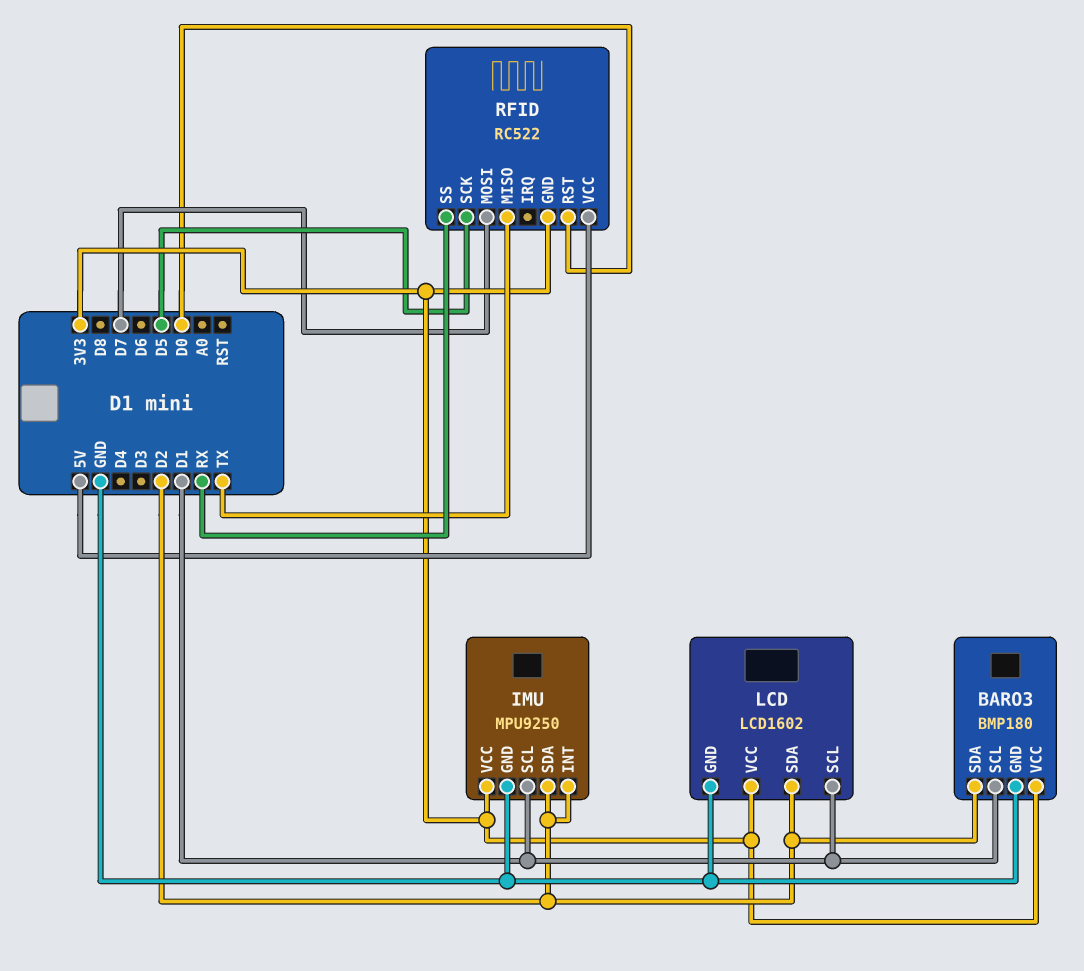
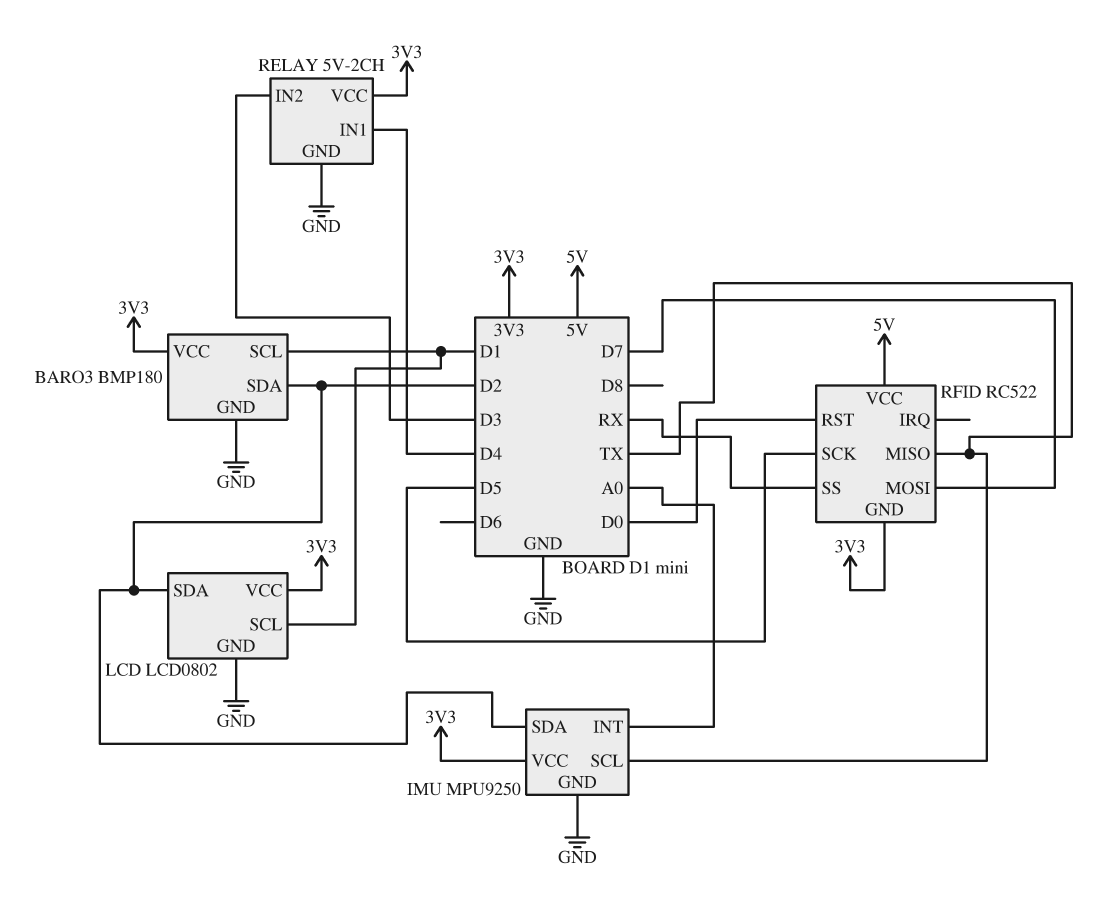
IMU pin INT: D2 -> A0
IMU pin SCL: D1 -> TX
LCD: LCD1602 -> LCD0802
RELAY: none -> 5V-2CH
RELAY pin GND: none -> GND
RELAY pin IN1: none -> D4
RELAY pin IN2: none -> D3
RELAY pin VCC: none -> 3V3

